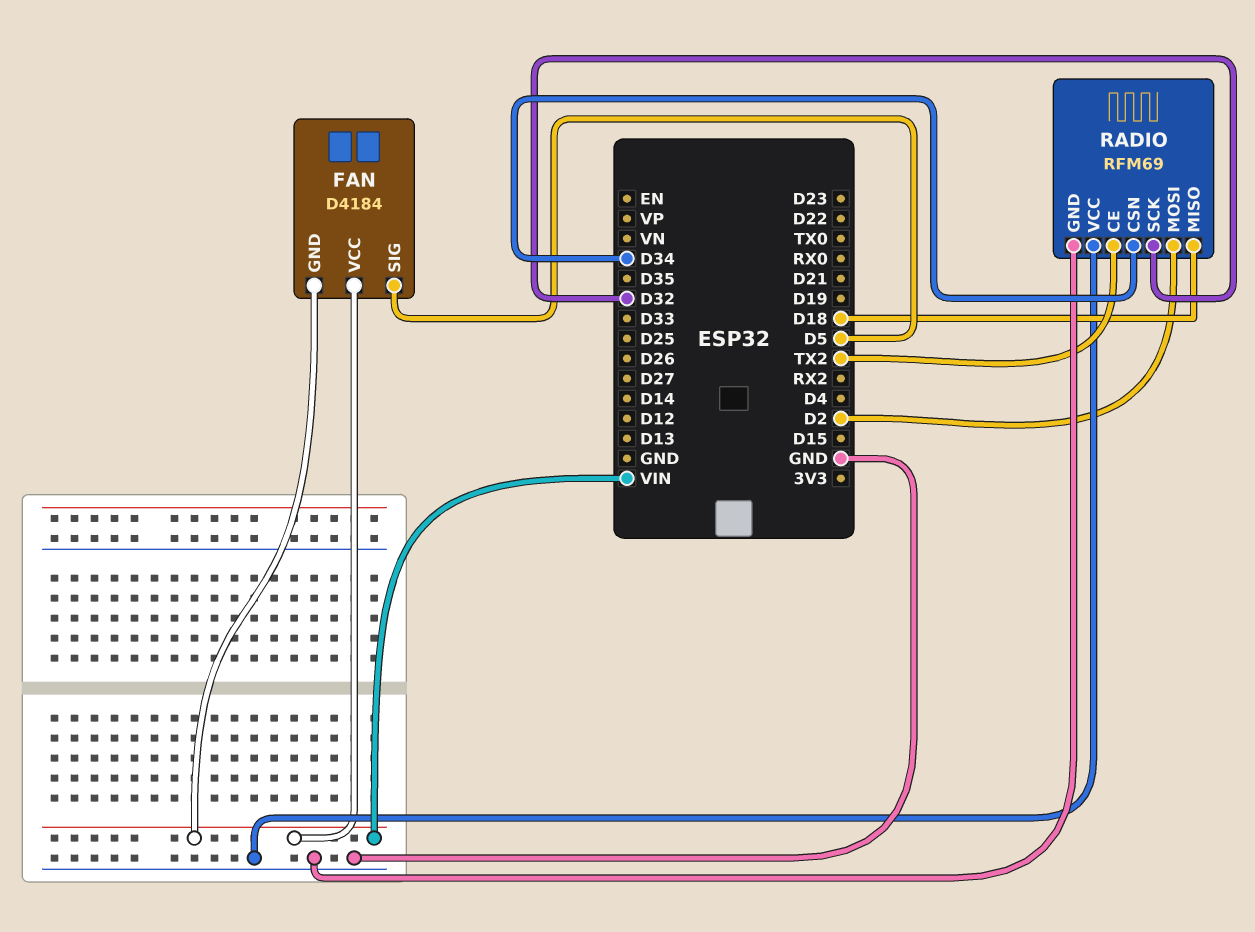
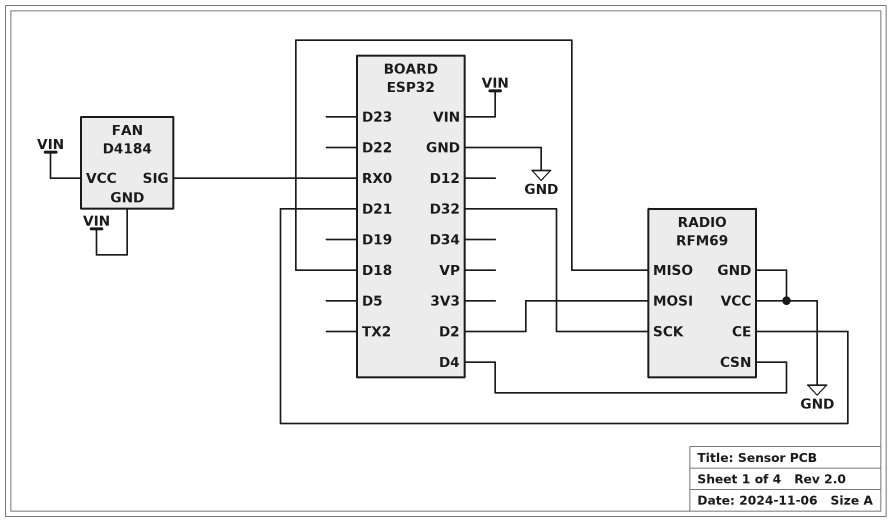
FAN pin SIG: D5 -> RX0
RADIO pin CE: TX2 -> D21
RADIO pin CSN: D34 -> D4

